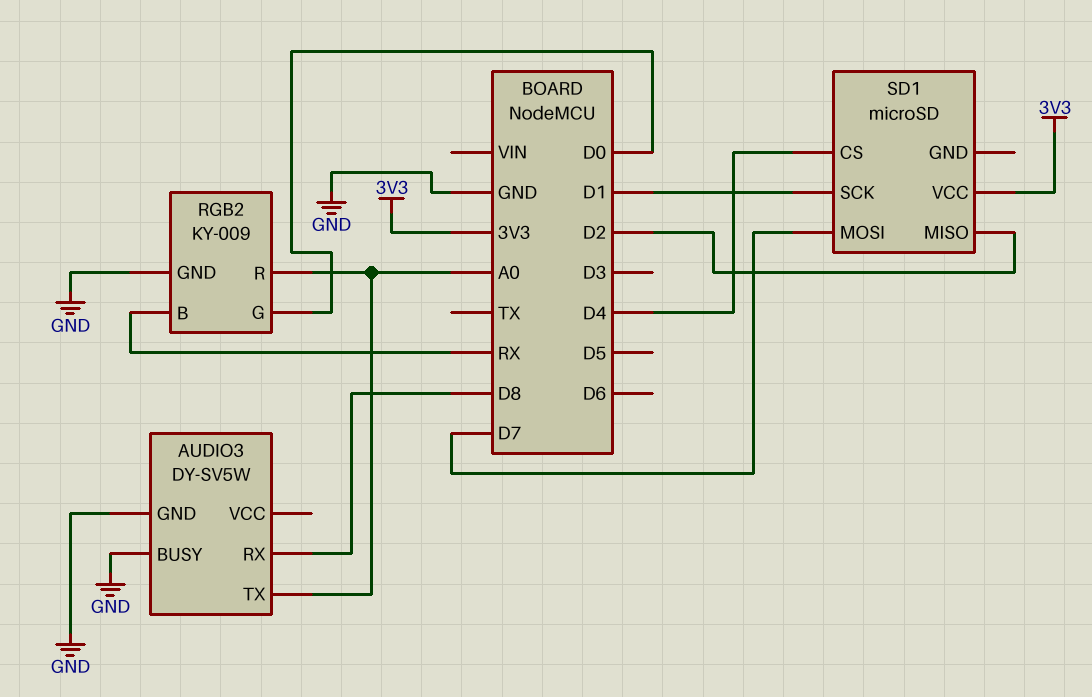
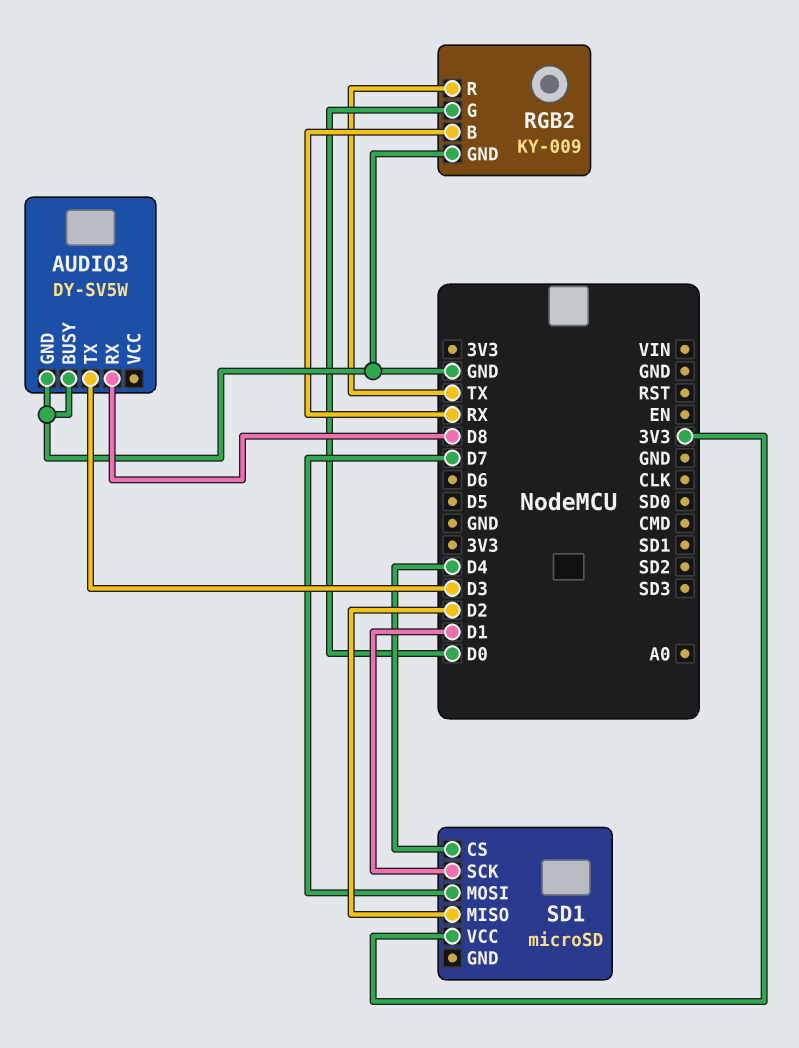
AUDIO3 pin TX: A0 -> D3
RGB2 pin R: A0 -> TX

